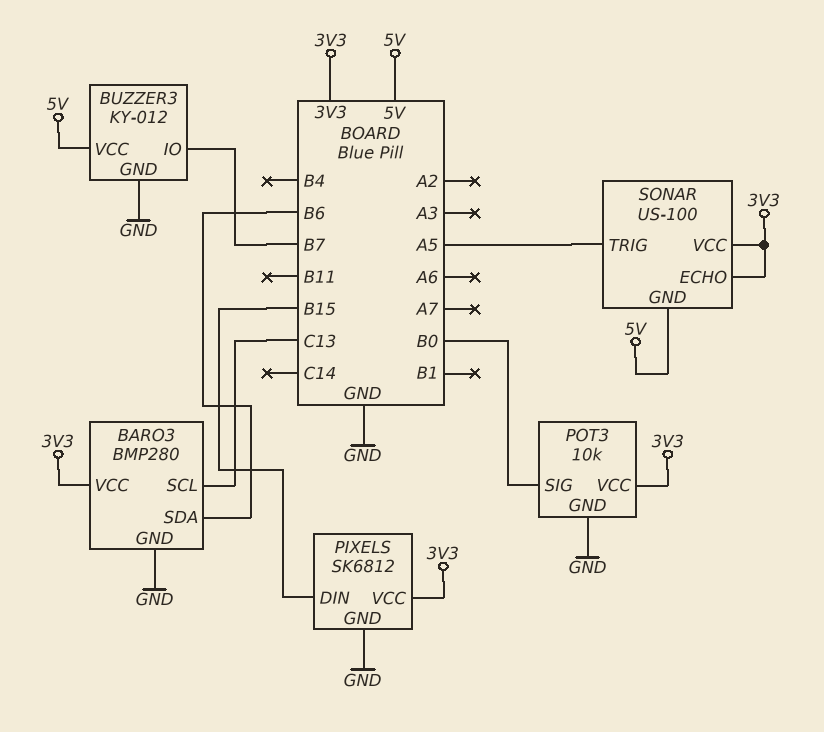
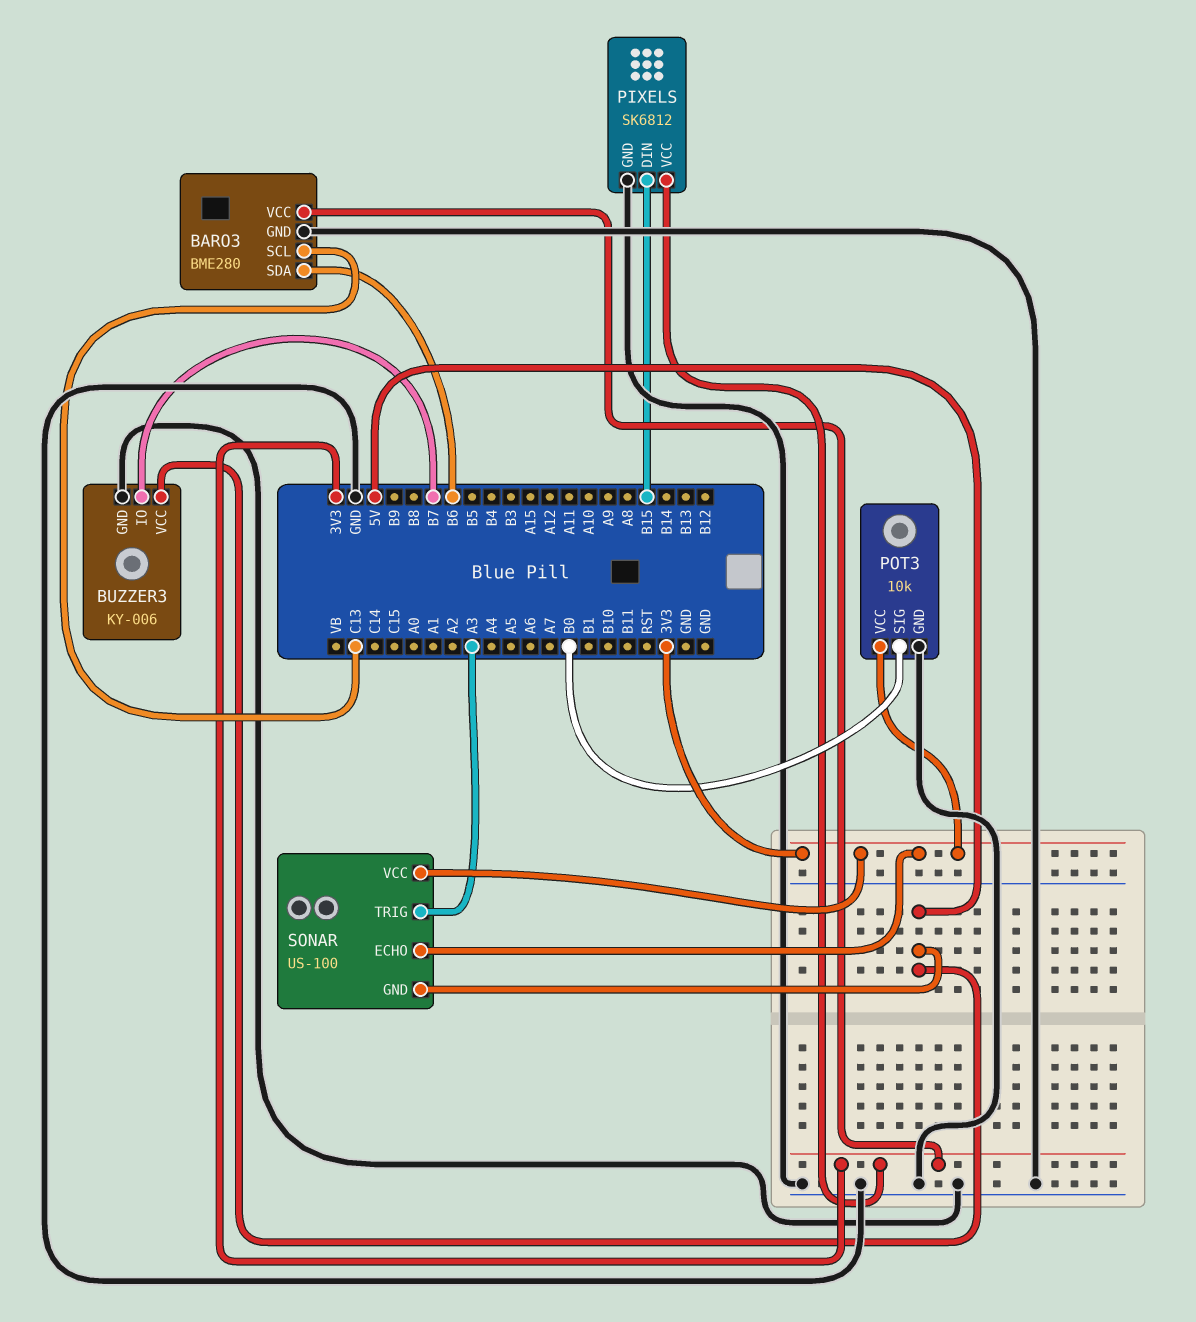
BARO3: BMP280 -> BME280
BUZZER3: KY-012 -> KY-006
SONAR pin TRIG: A5 -> A3

